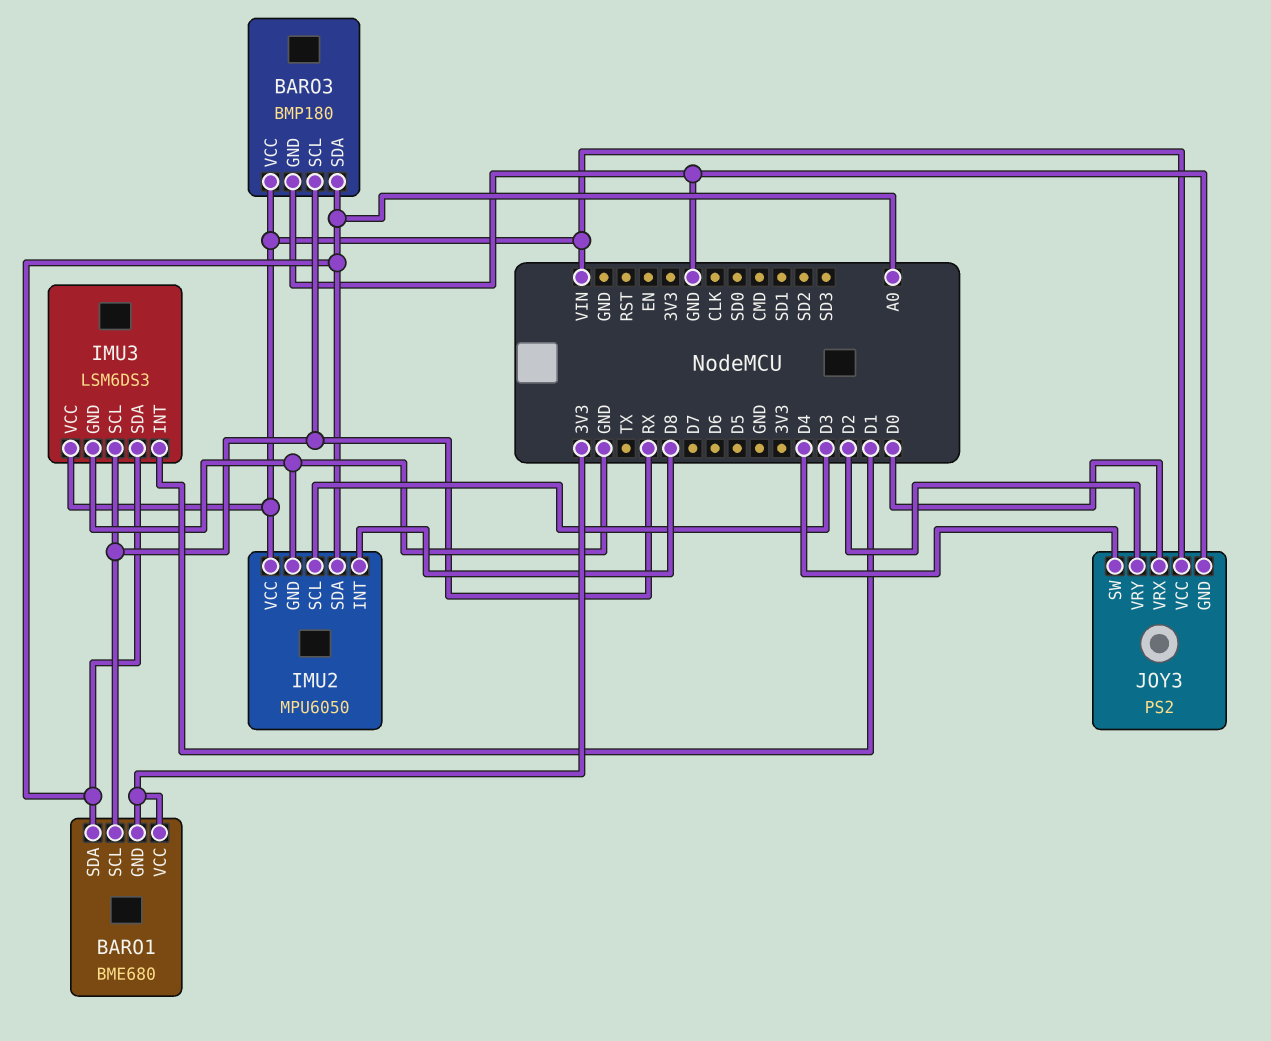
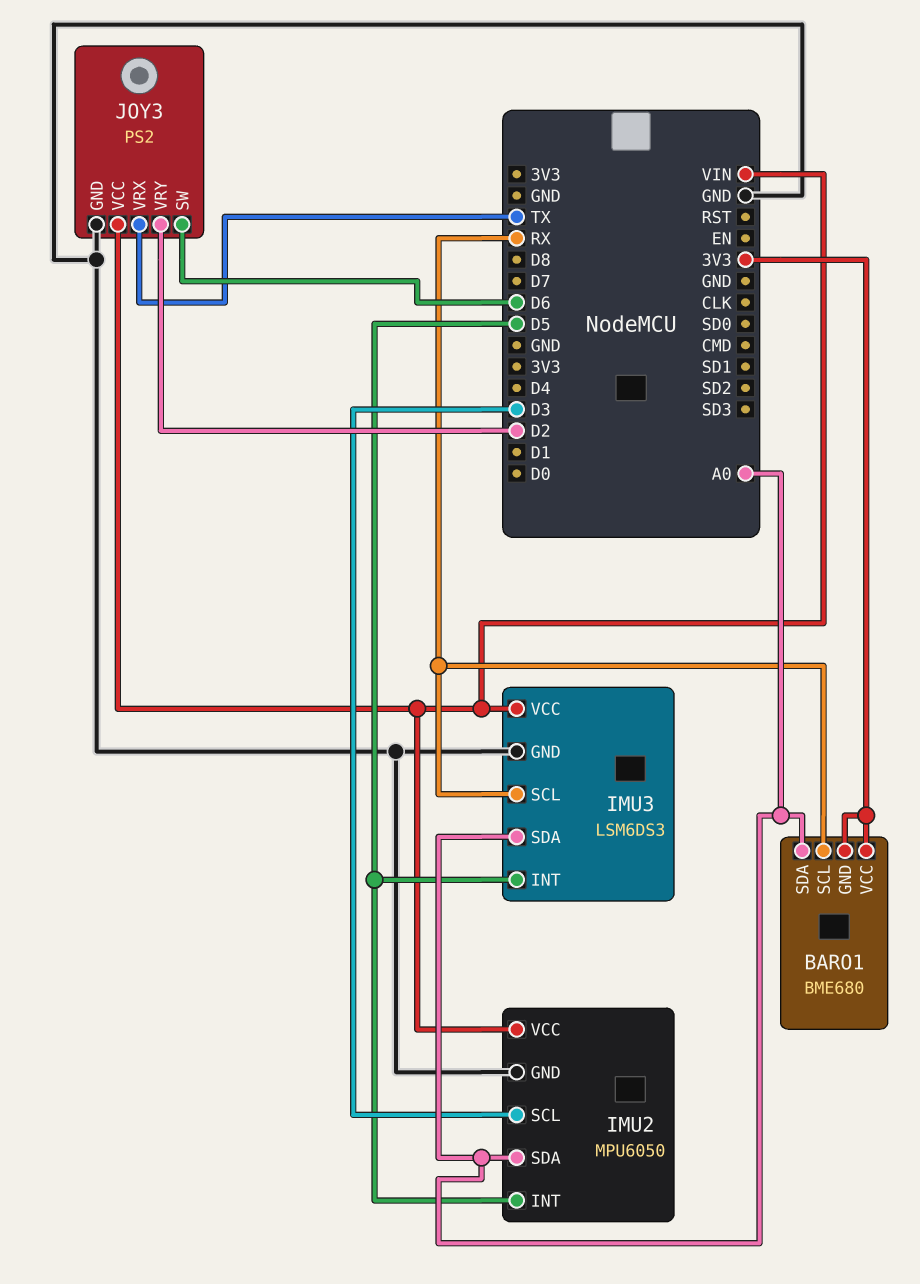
BARO3: BMP180 -> none
BARO3 pin GND: GND -> none
BARO3 pin SCL: RX -> none
BARO3 pin SDA: A0 -> none
BARO3 pin VCC: VIN -> none
IMU2 pin INT: D8 -> D5
IMU3 pin INT: D1 -> D5
JOY3 pin SW: D4 -> D6
JOY3 pin VRX: D0 -> TX

